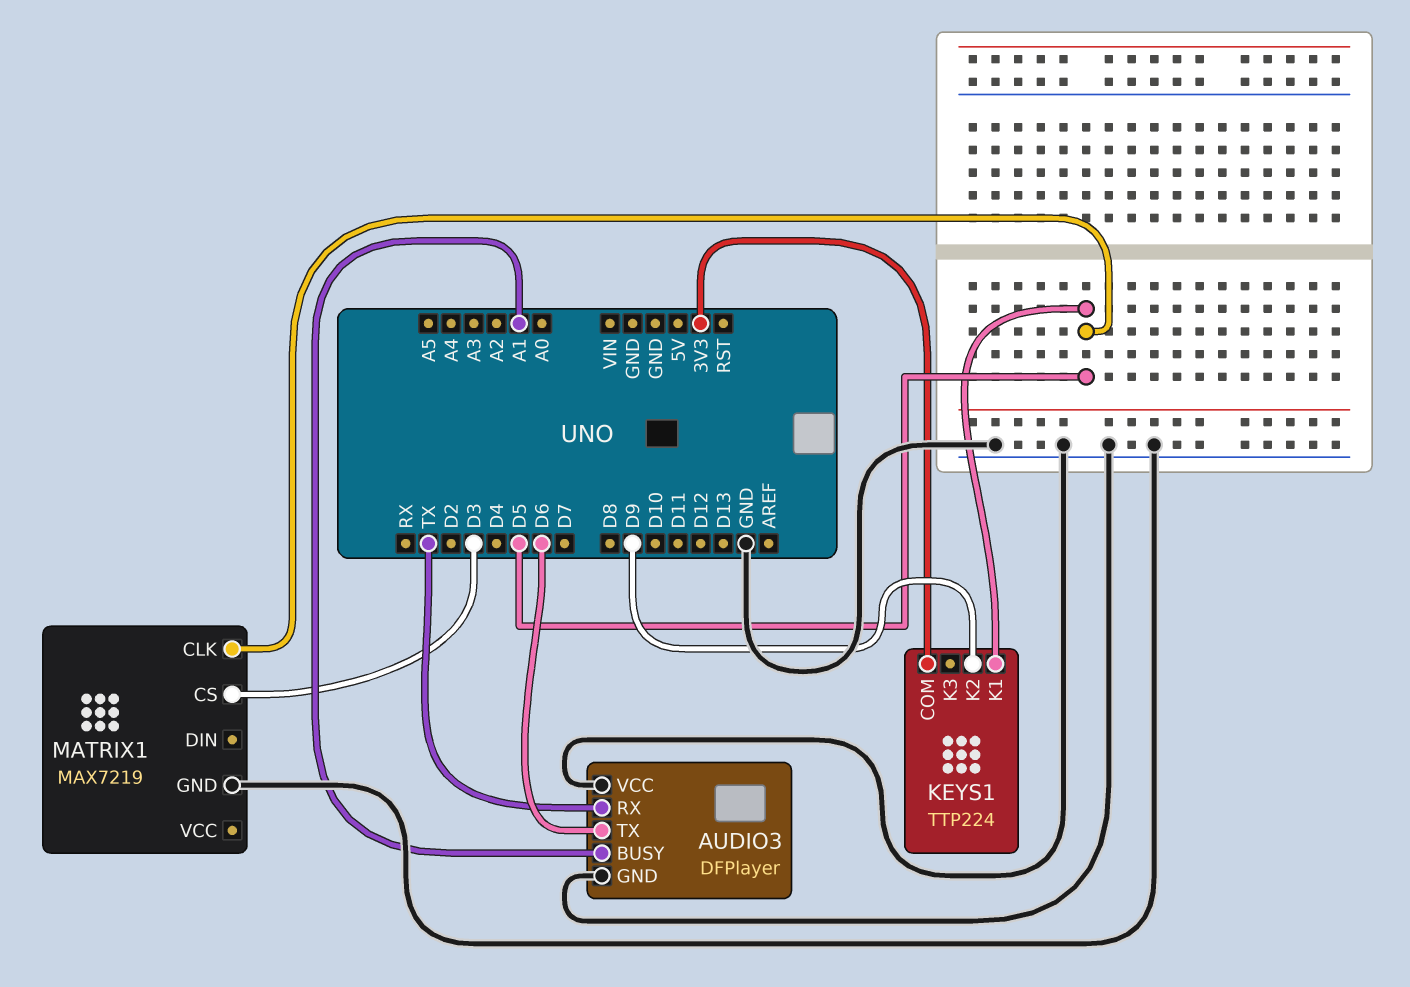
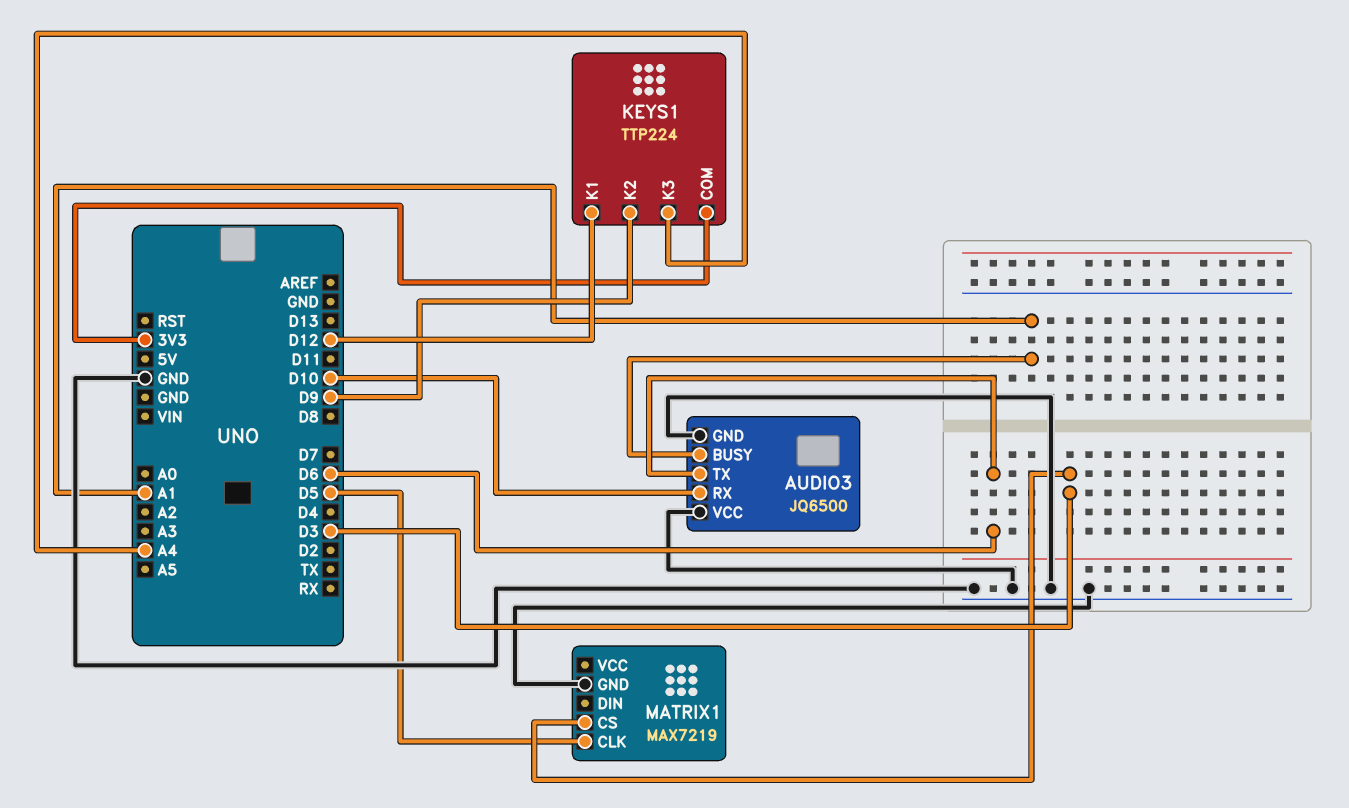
AUDIO3: DFPlayer -> JQ6500
AUDIO3 pin RX: TX -> D10
KEYS1 pin K1: D5 -> D12
KEYS1 pin K3: none -> A4

